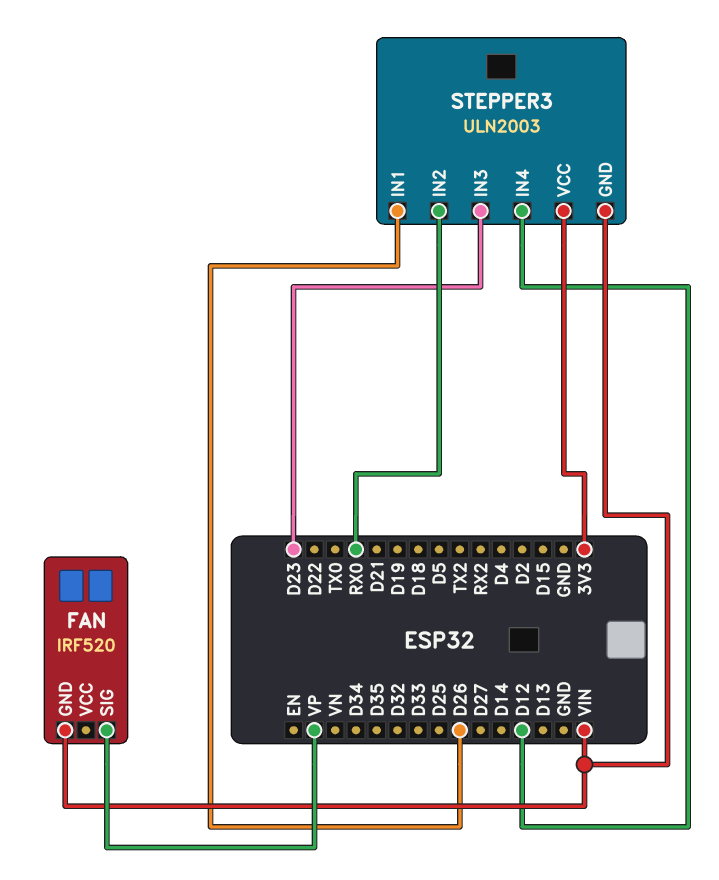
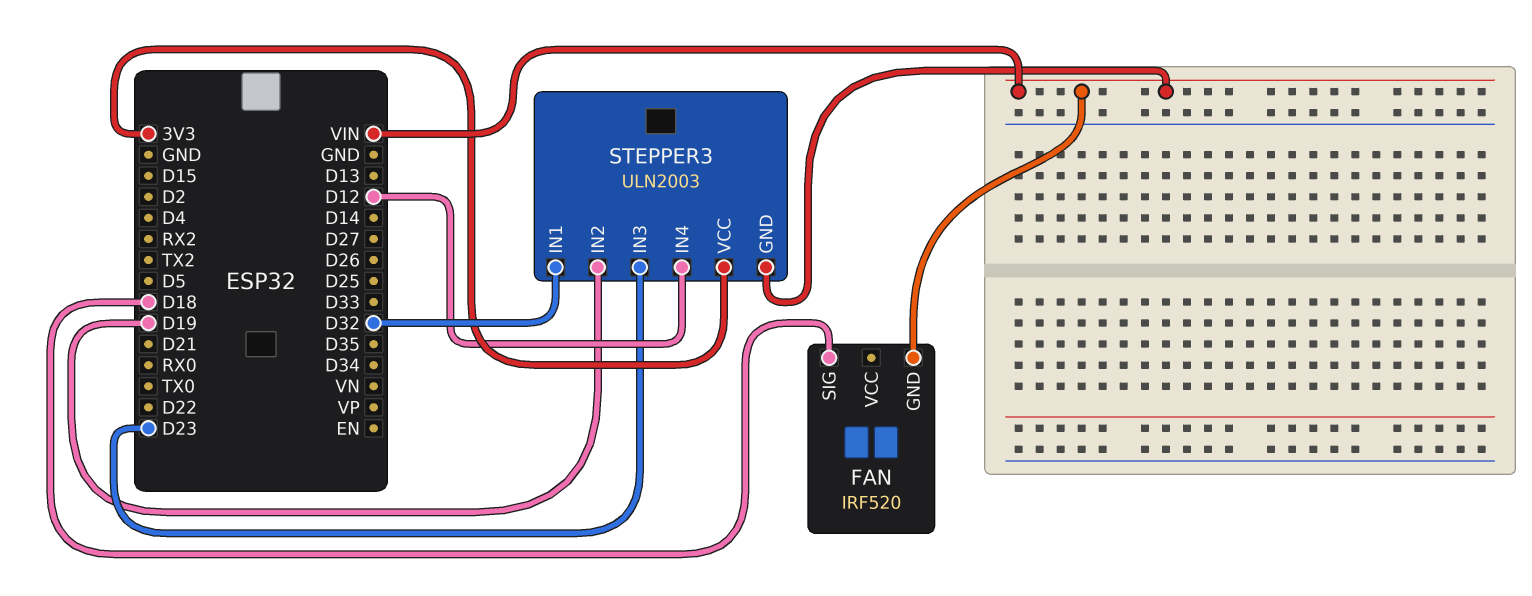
FAN pin SIG: VP -> D18
STEPPER3 pin IN1: D26 -> D32
STEPPER3 pin IN2: RX0 -> D19

